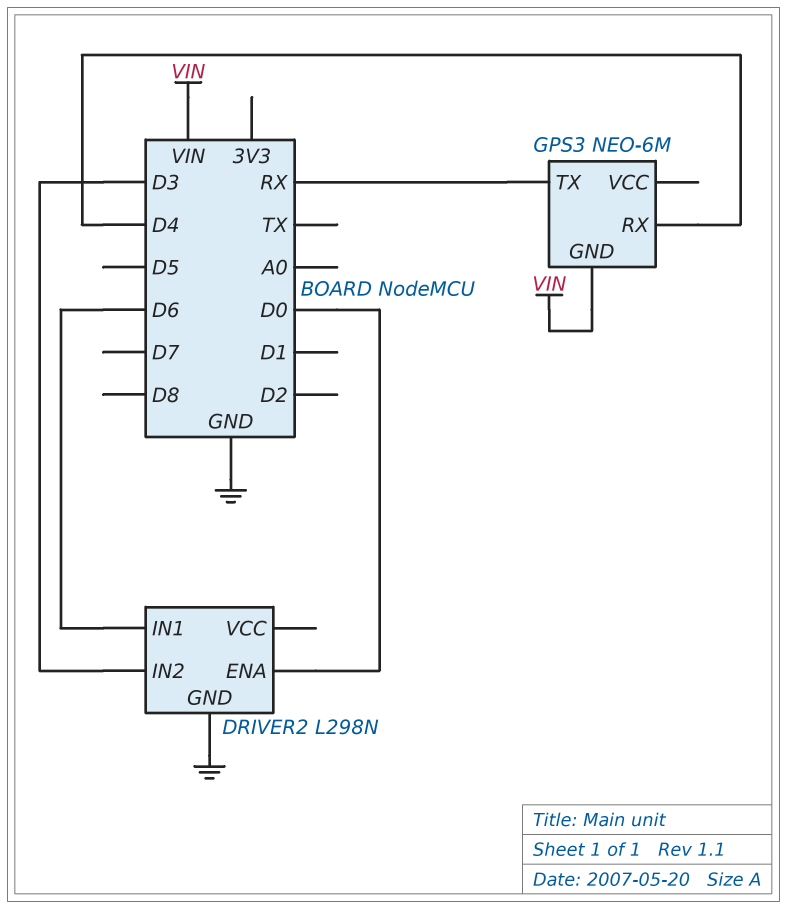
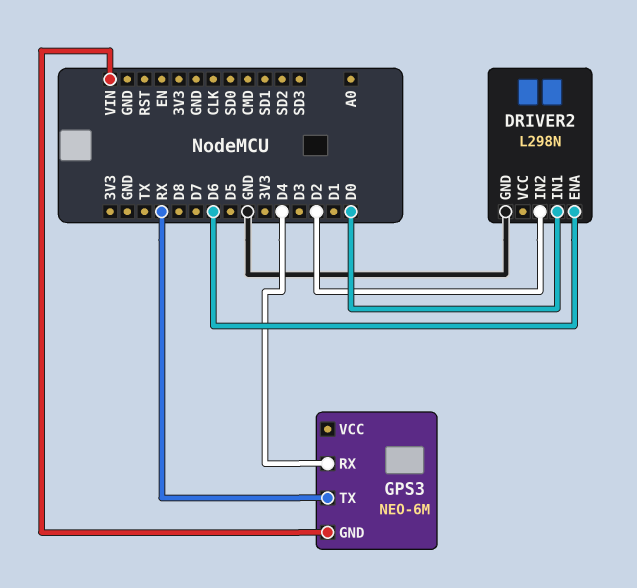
DRIVER2 pin ENA: D0 -> D6
DRIVER2 pin IN1: D6 -> D0
DRIVER2 pin IN2: D3 -> D2

